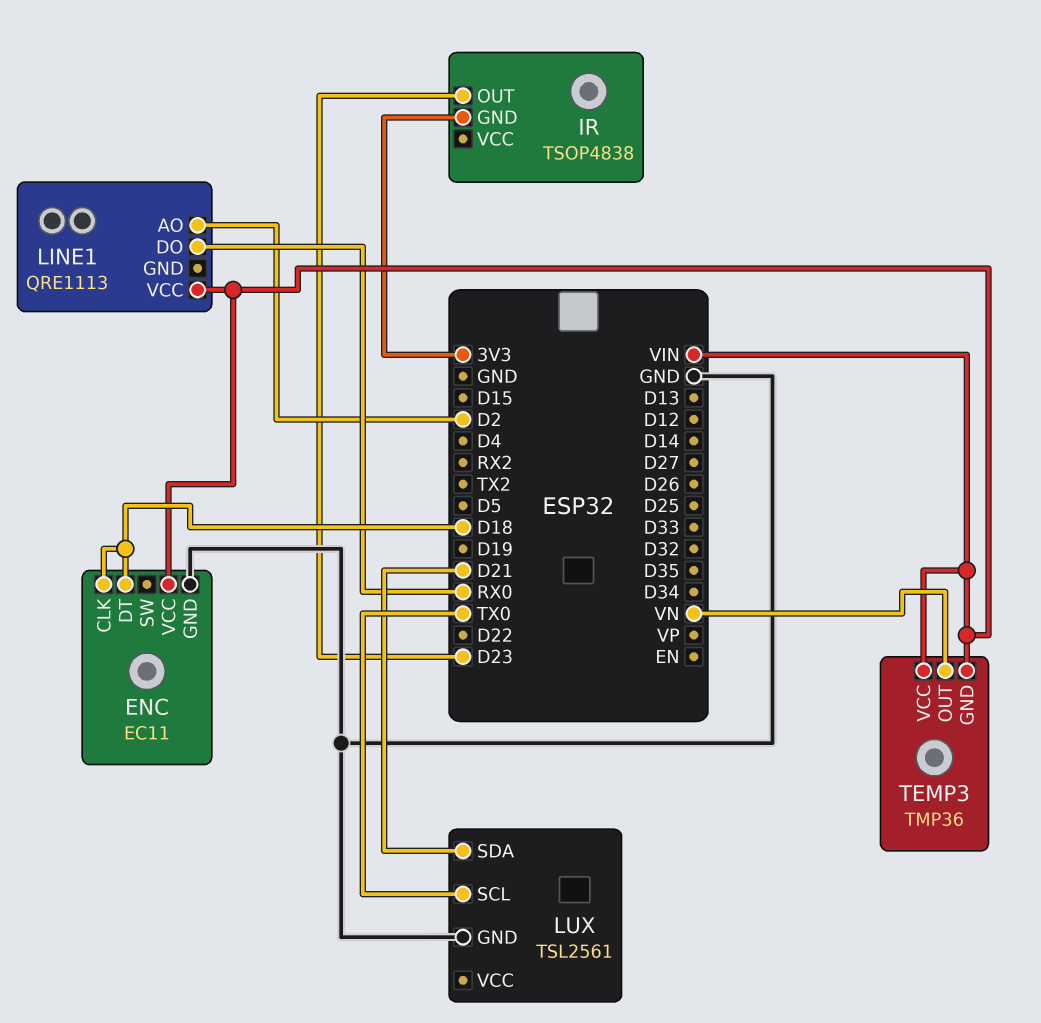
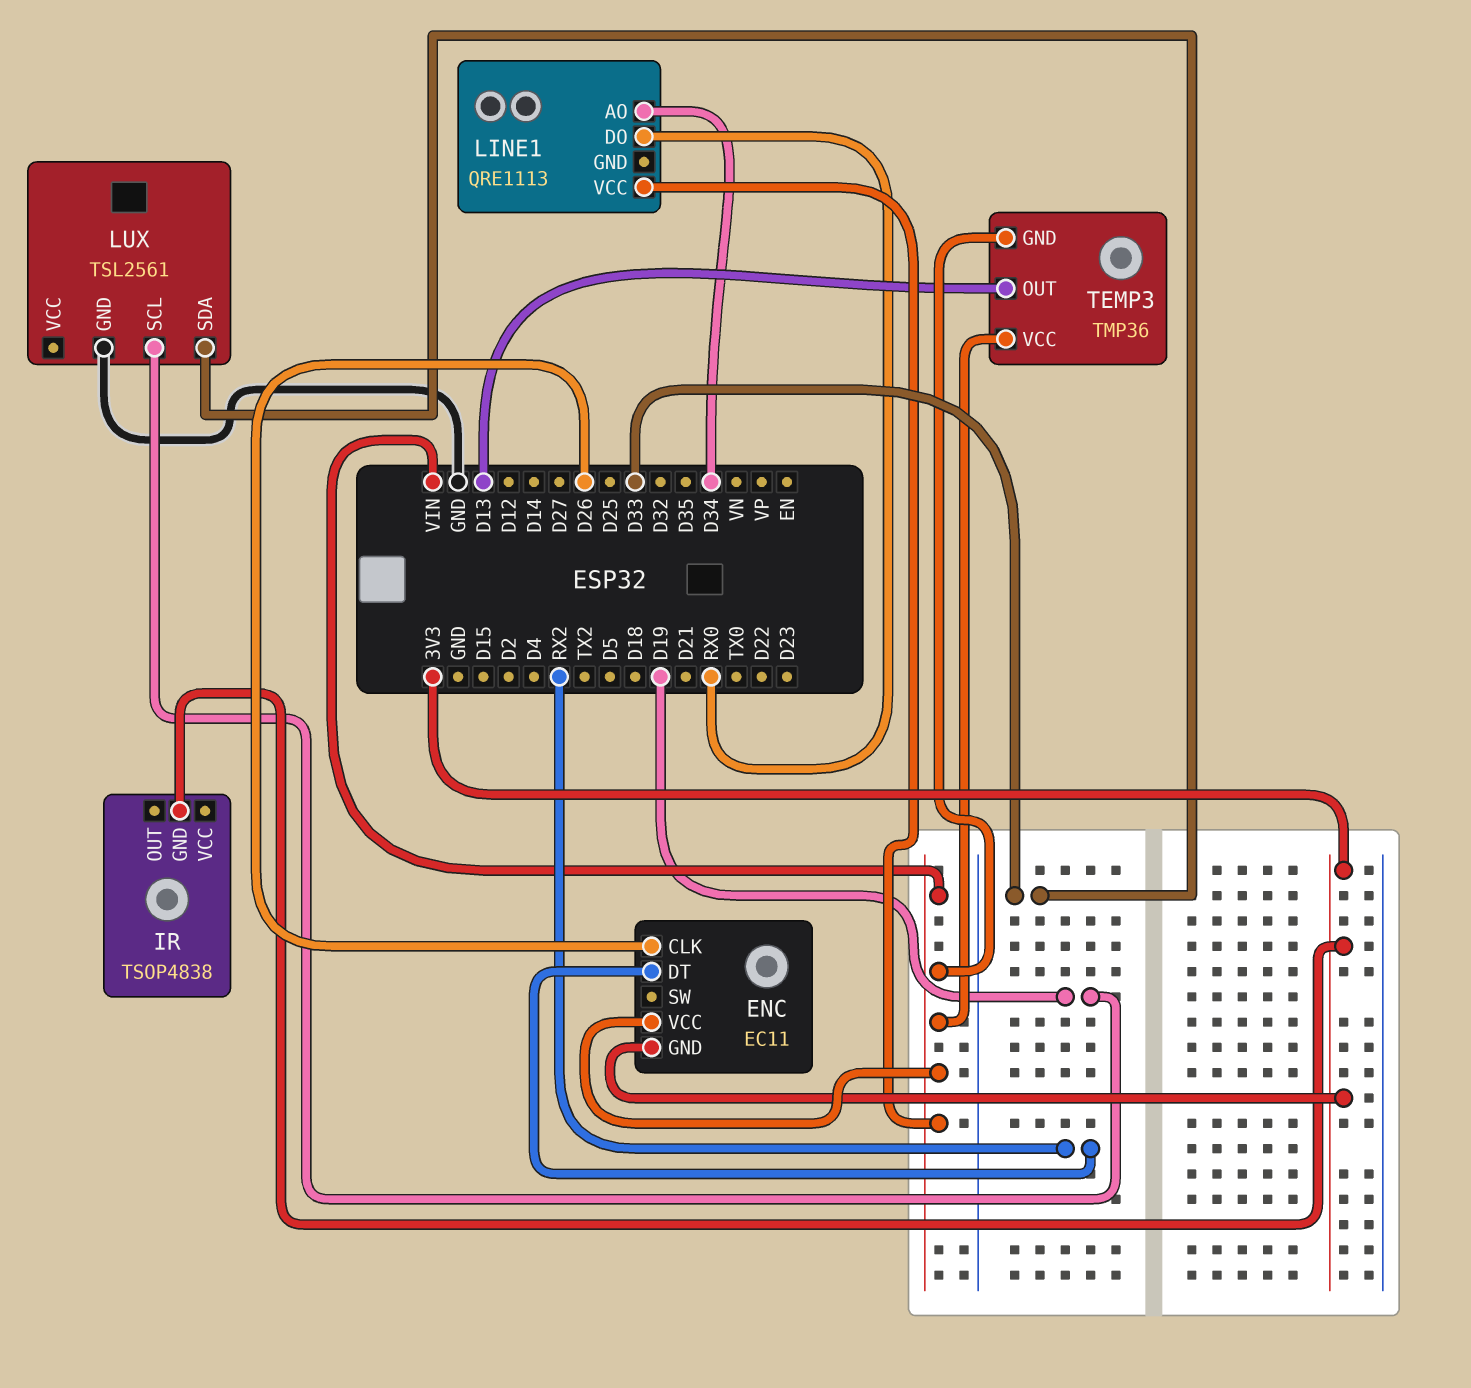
ENC pin CLK: D18 -> D26
ENC pin DT: D18 -> RX2
ENC pin GND: GND -> 3V3
IR pin OUT: D23 -> none
LINE1 pin AO: D2 -> D34
LUX pin SCL: TX0 -> D19
LUX pin SDA: D21 -> D33
TEMP3 pin OUT: VN -> D13

